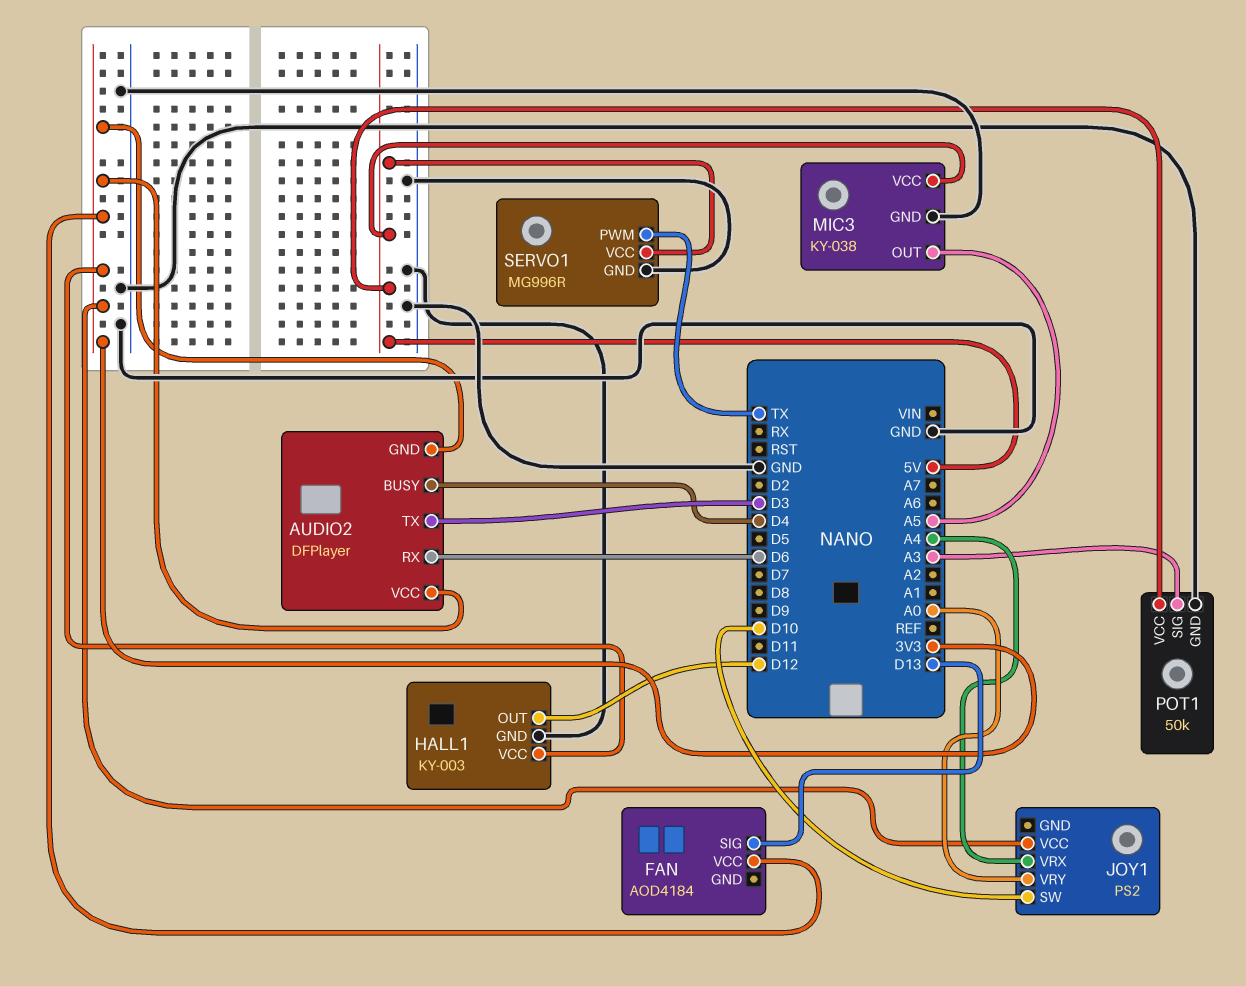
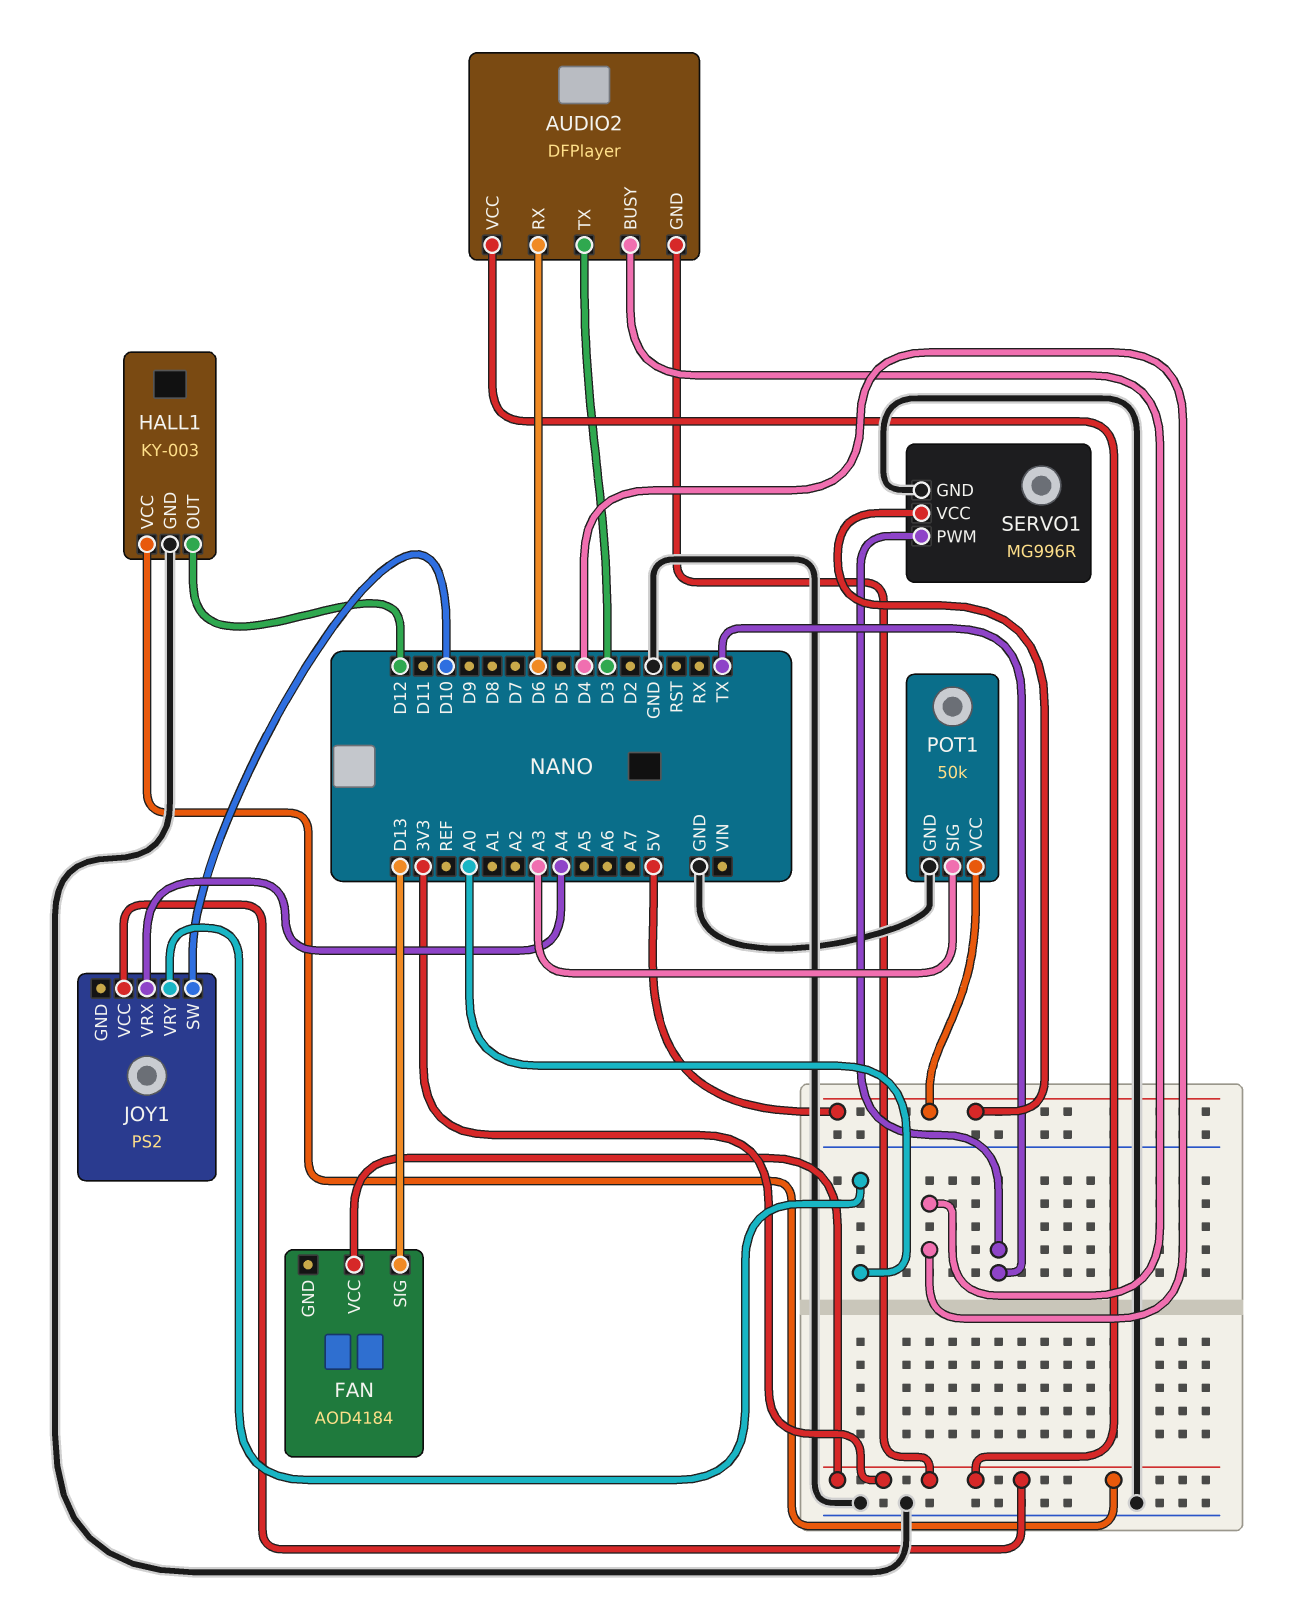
MIC3: KY-038 -> none
MIC3 pin GND: GND -> none
MIC3 pin OUT: A5 -> none
MIC3 pin VCC: 5V -> none

